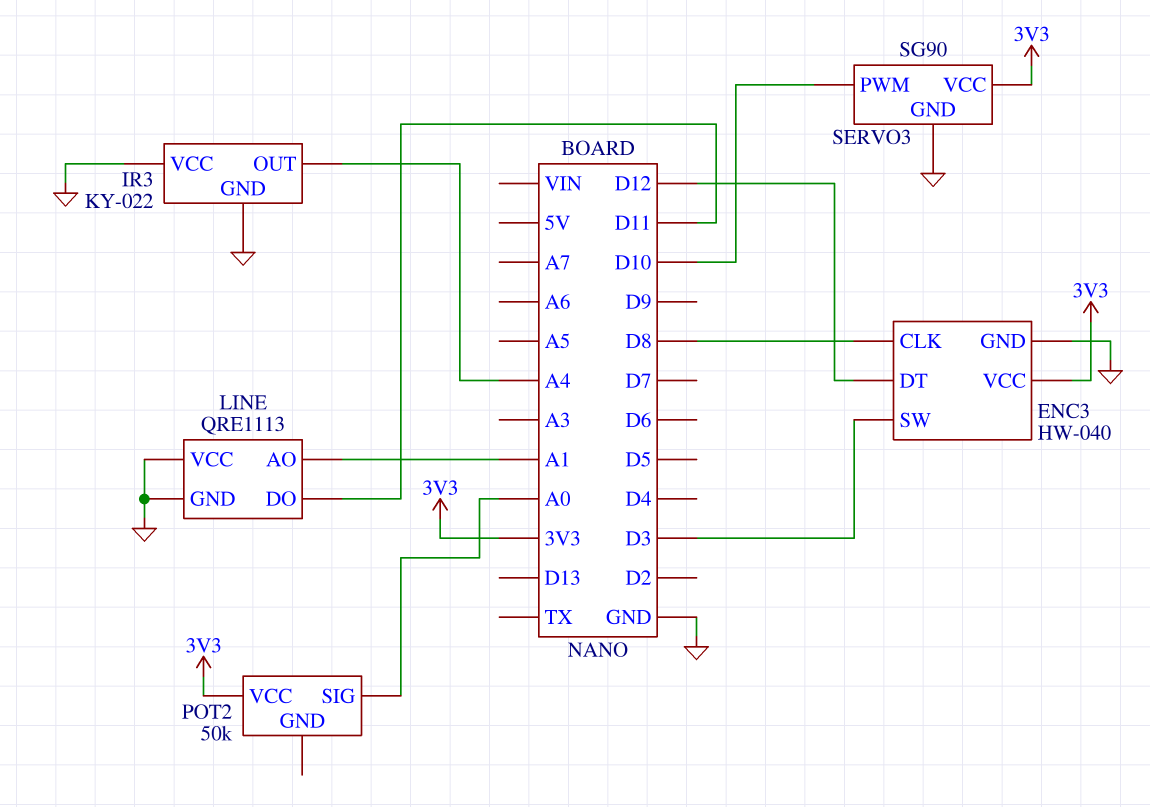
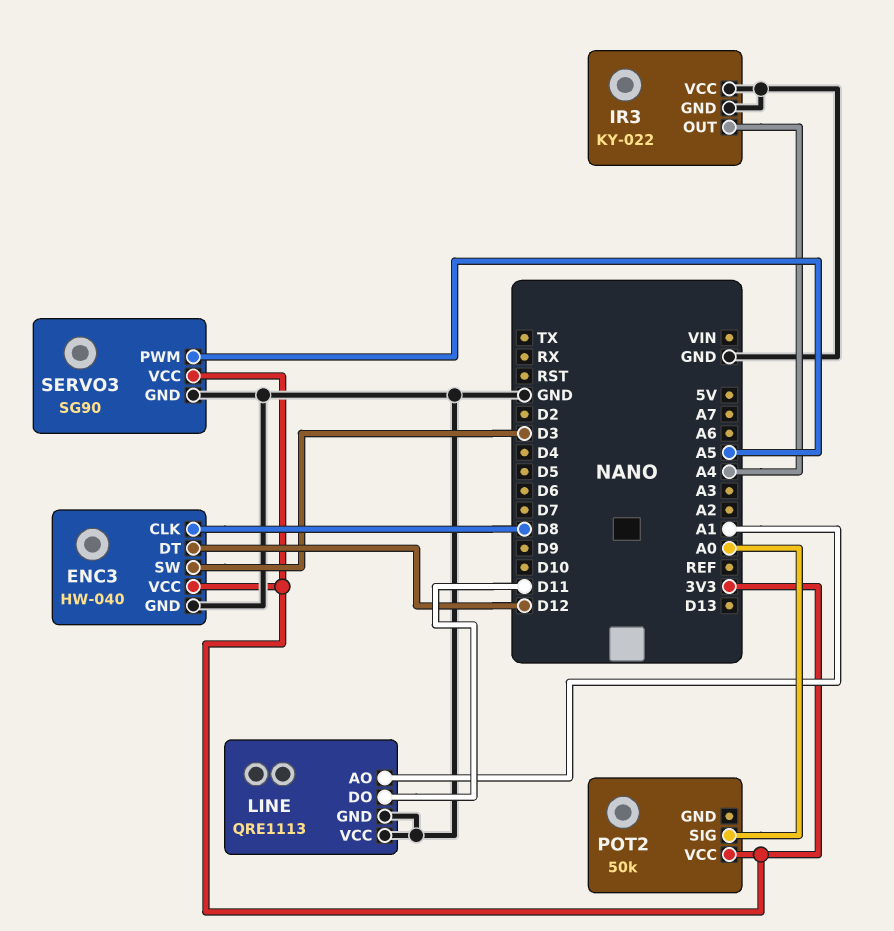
SERVO3 pin PWM: D10 -> A5

